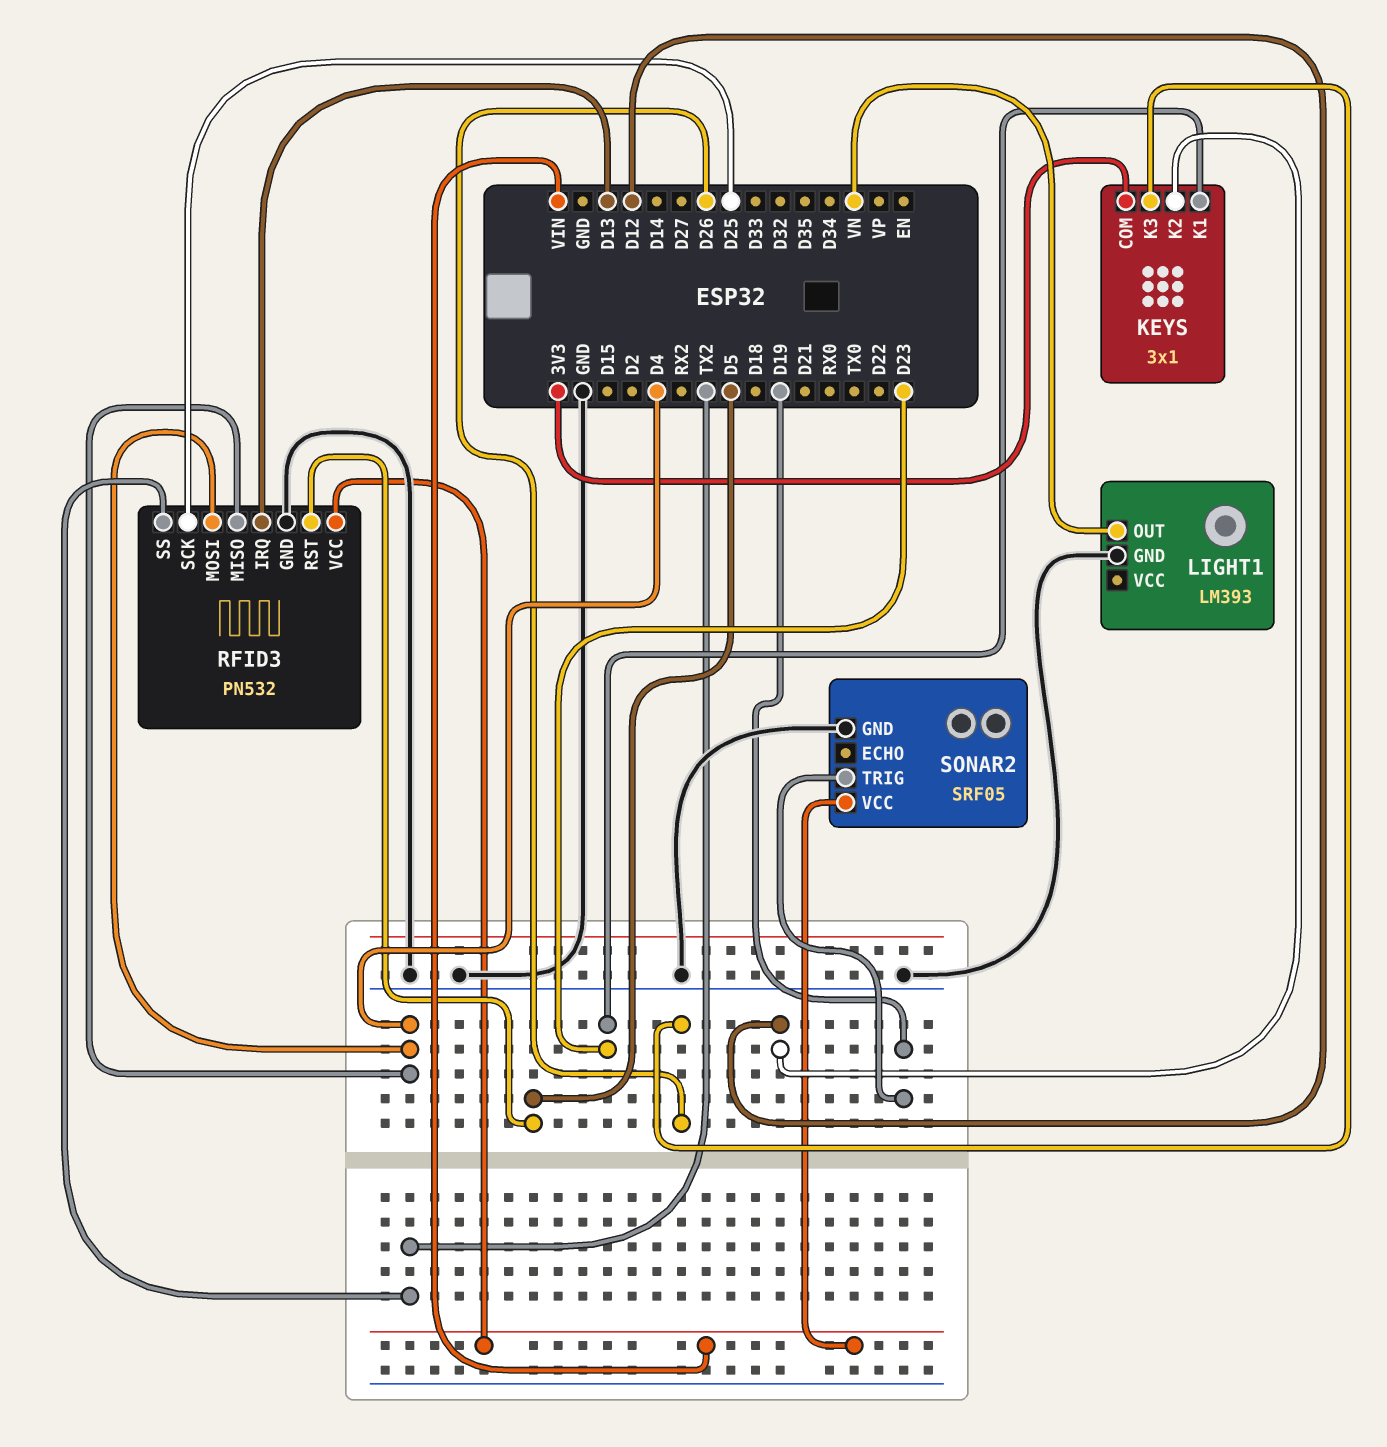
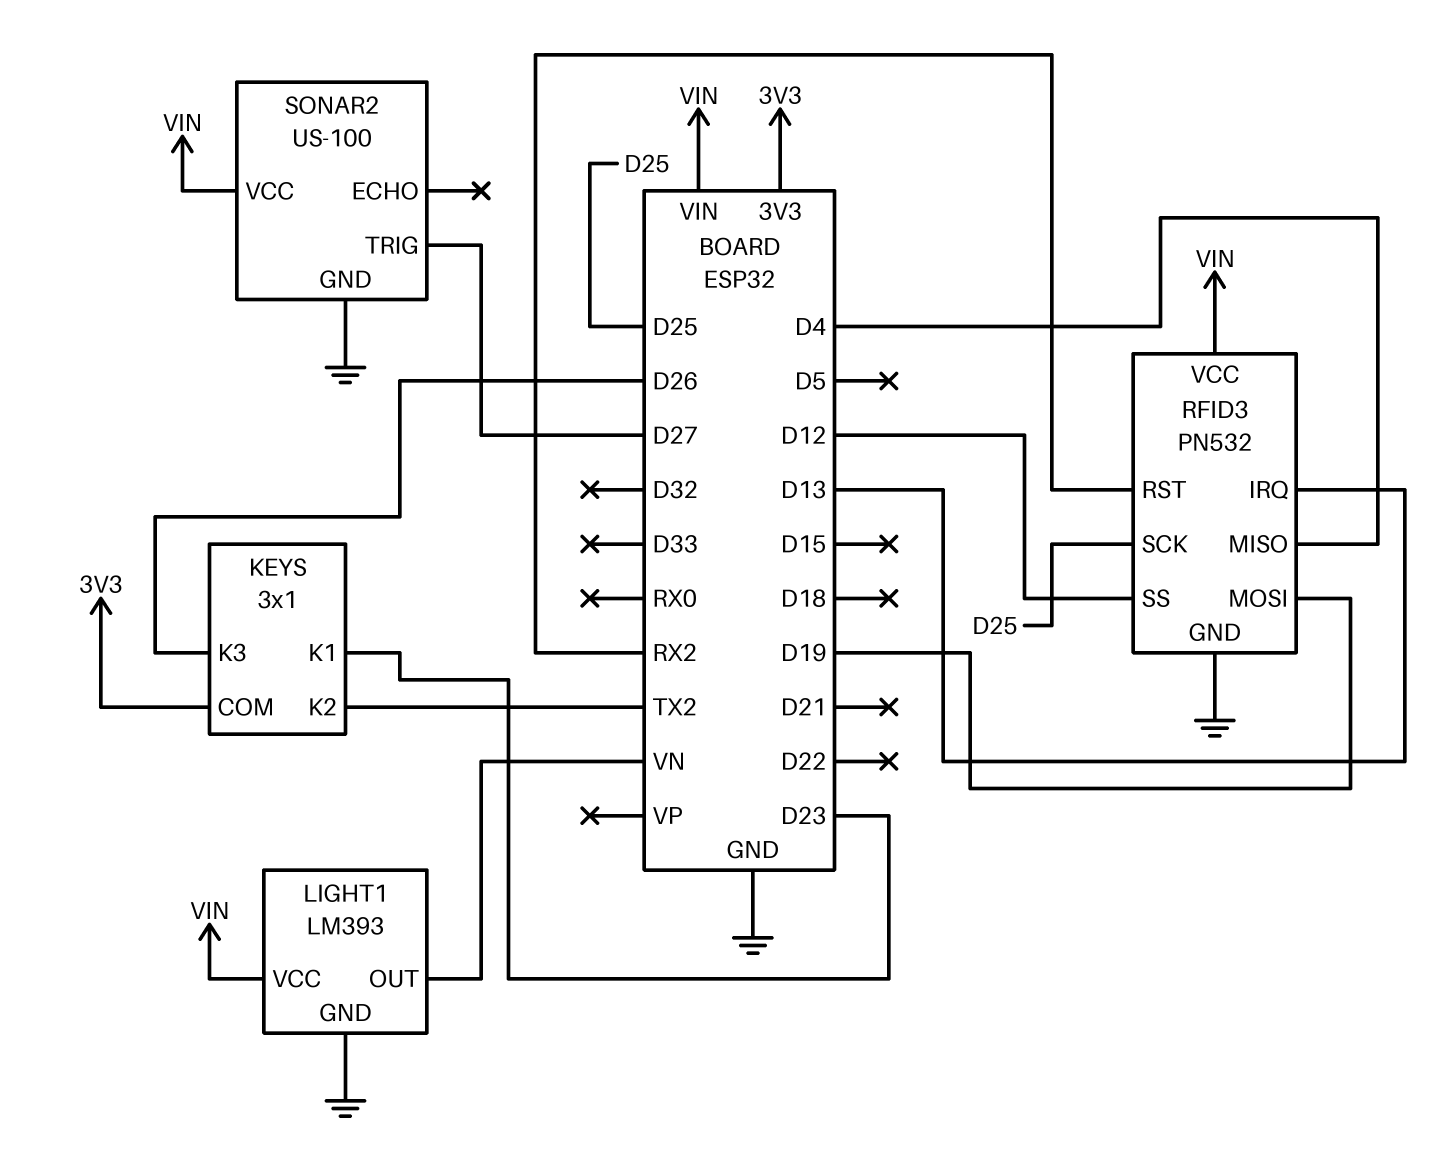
KEYS pin K2: D12 -> TX2
LIGHT1 pin VCC: none -> VIN
RFID3 pin MOSI: D4 -> D19
RFID3 pin RST: D5 -> RX2
RFID3 pin SS: TX2 -> D12
SONAR2: SRF05 -> US-100
SONAR2 pin TRIG: D19 -> D27

